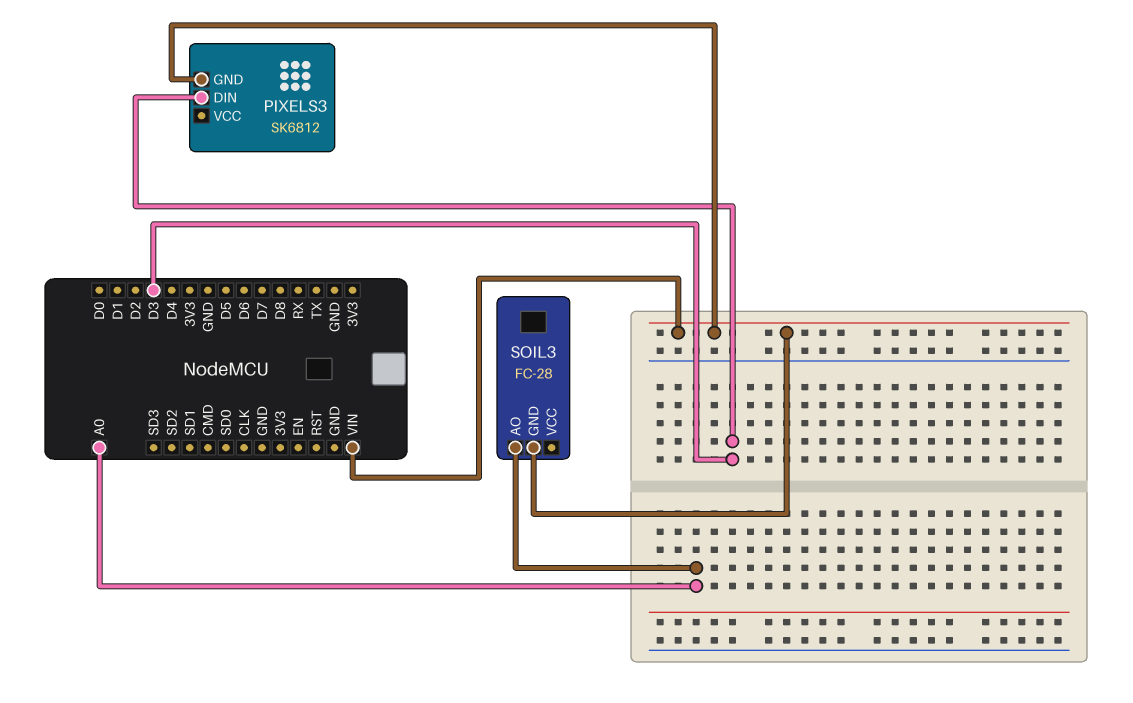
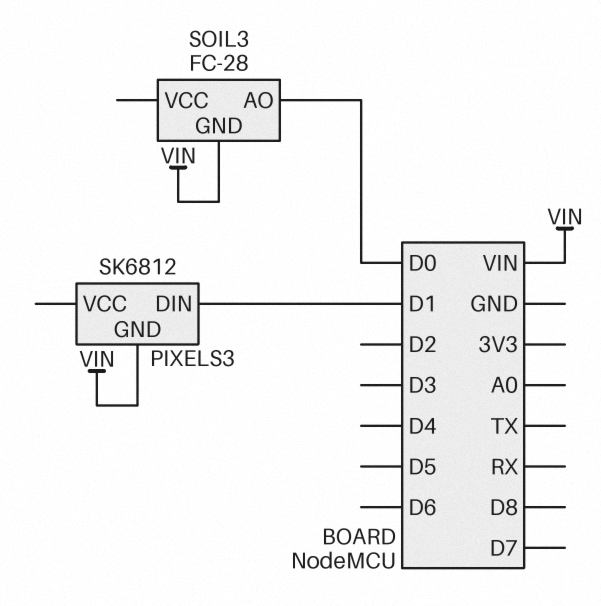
PIXELS3 pin DIN: D3 -> D1
SOIL3 pin AO: A0 -> D0

